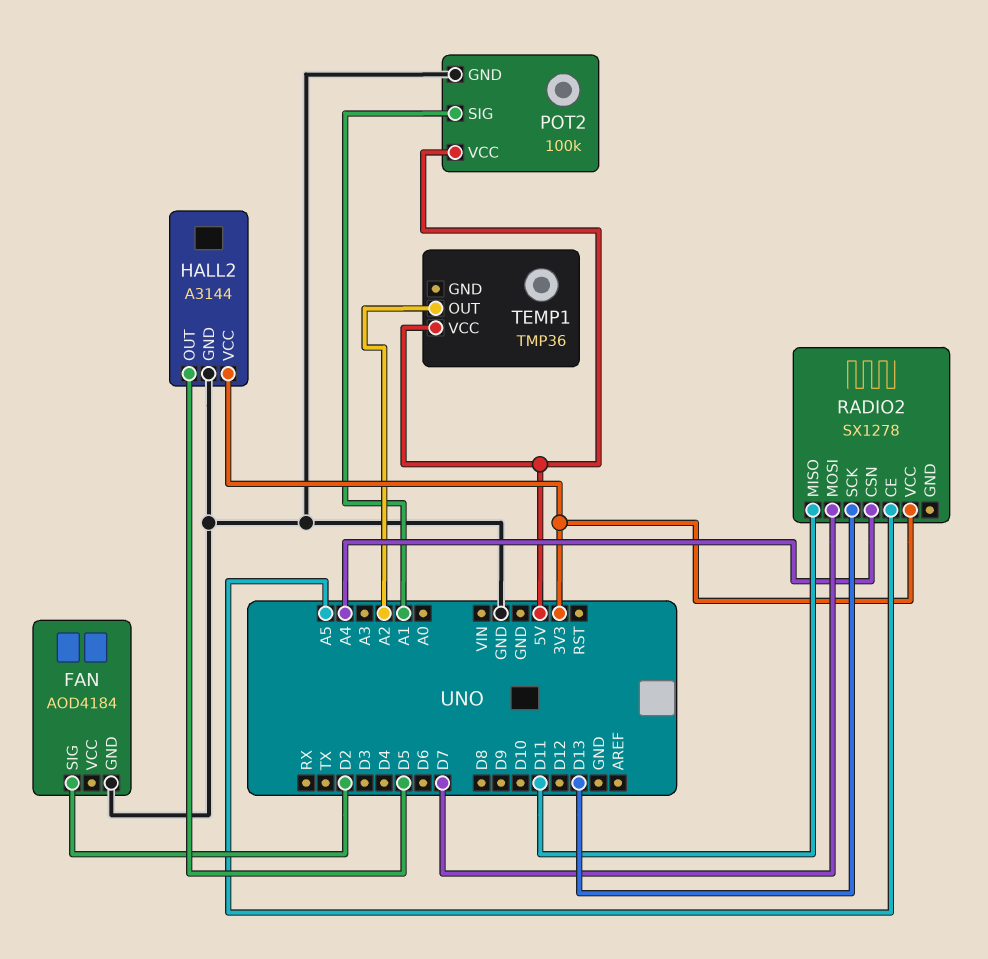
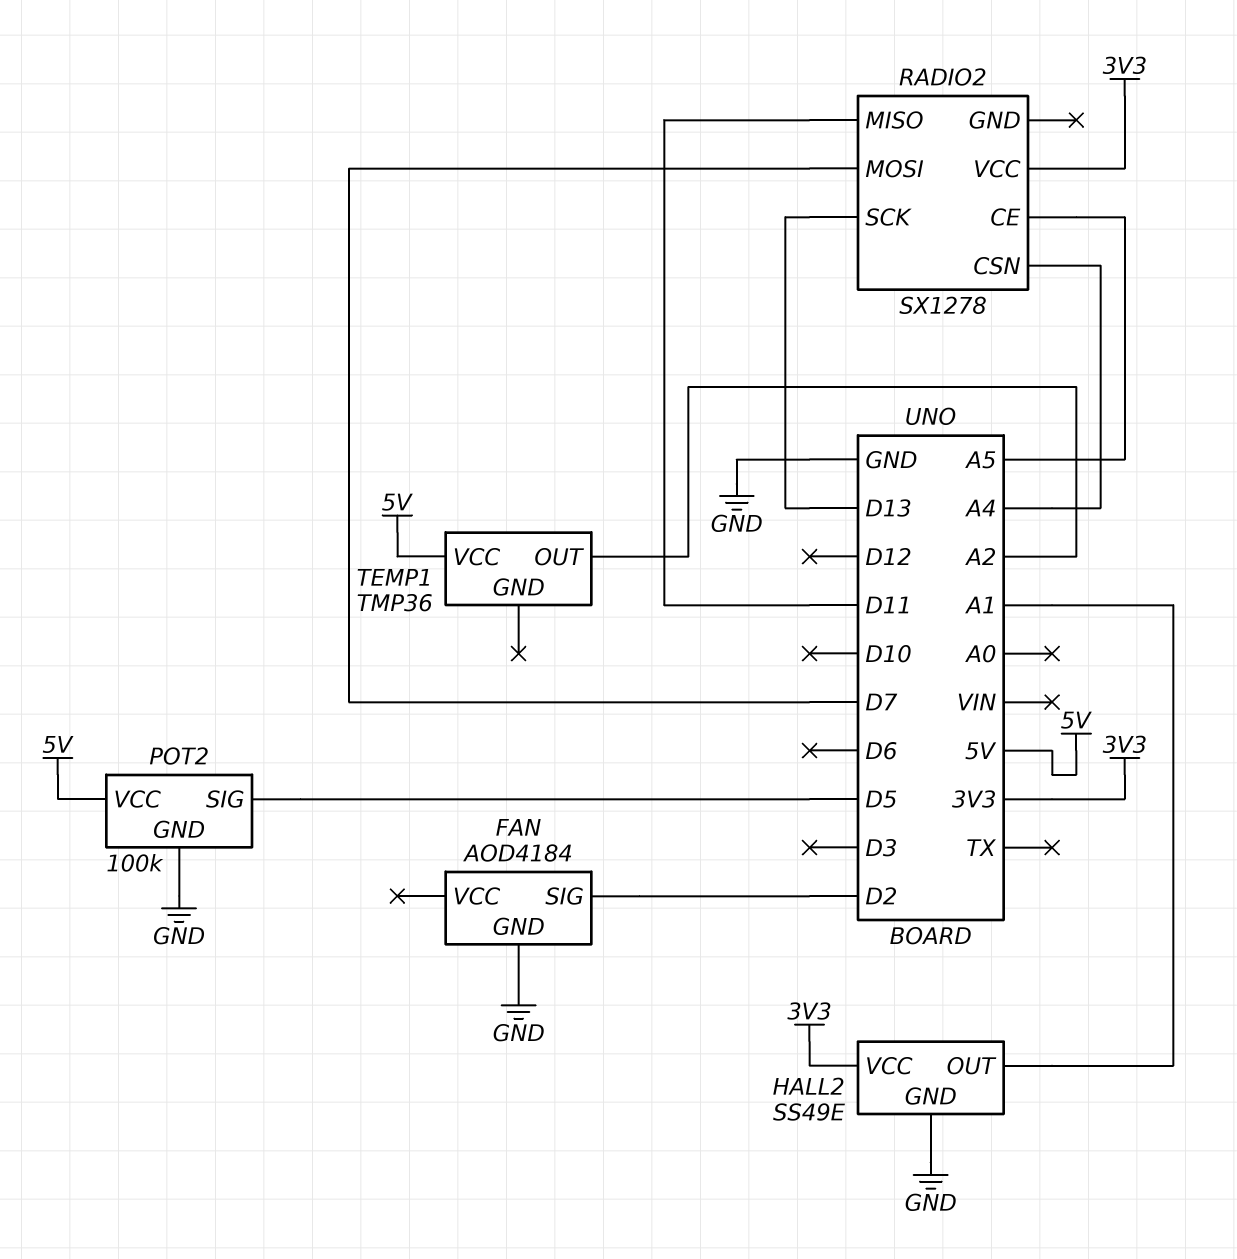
HALL2: A3144 -> SS49E
HALL2 pin OUT: D5 -> A1
POT2 pin SIG: A1 -> D5

